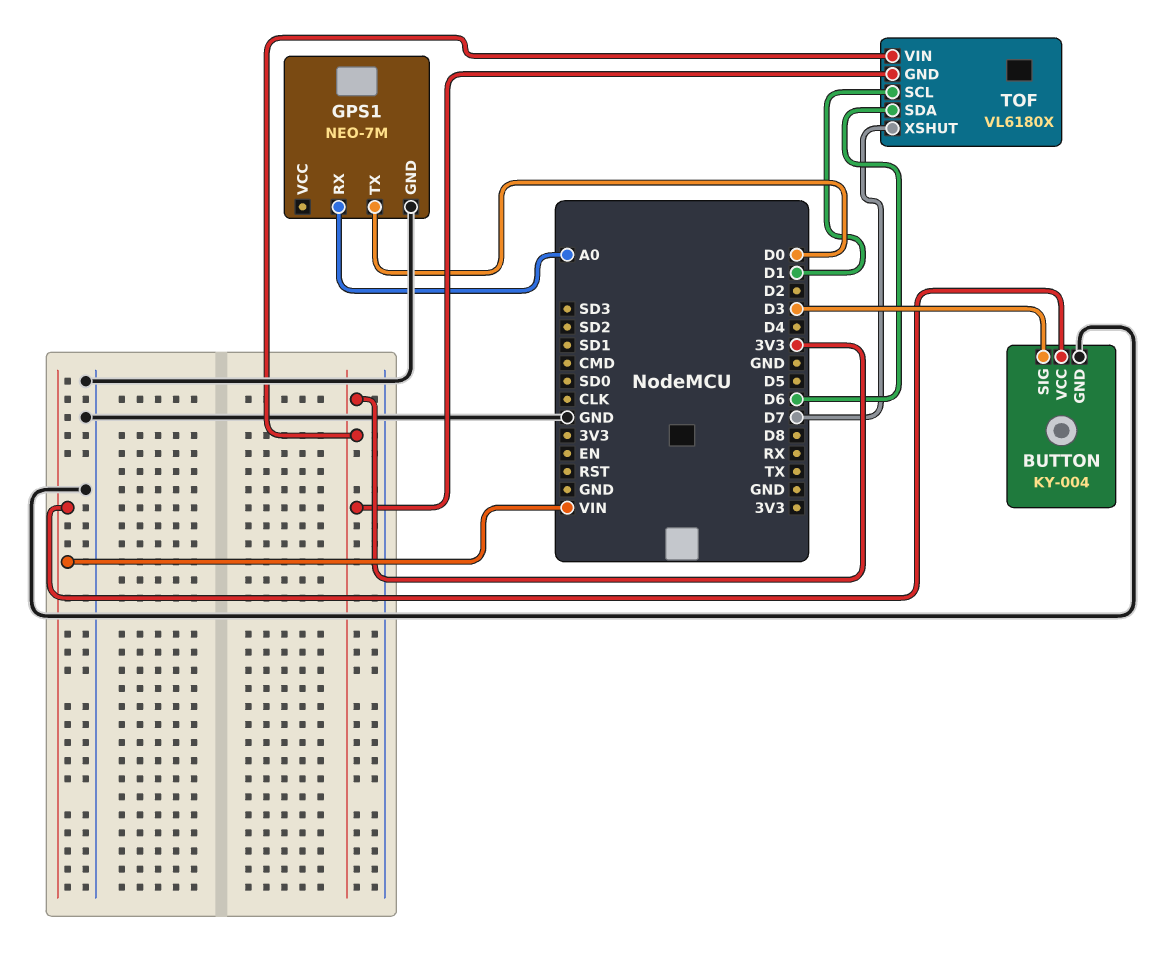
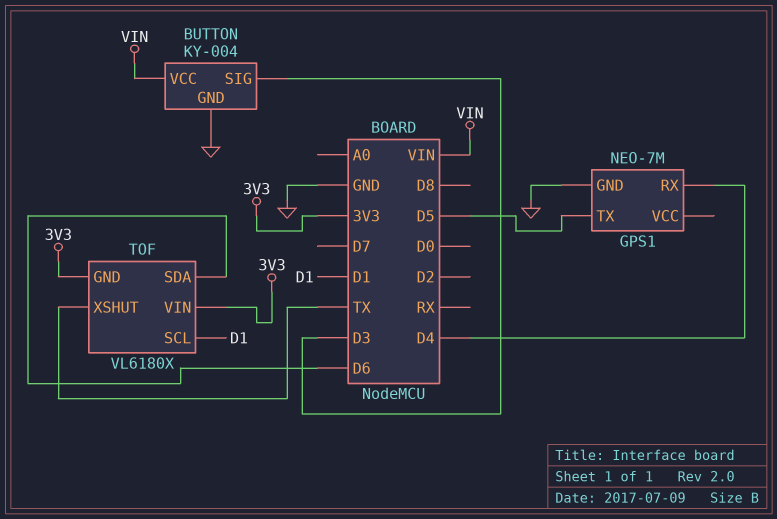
GPS1 pin RX: A0 -> D4
GPS1 pin TX: D0 -> D5
TOF pin XSHUT: D7 -> TX

